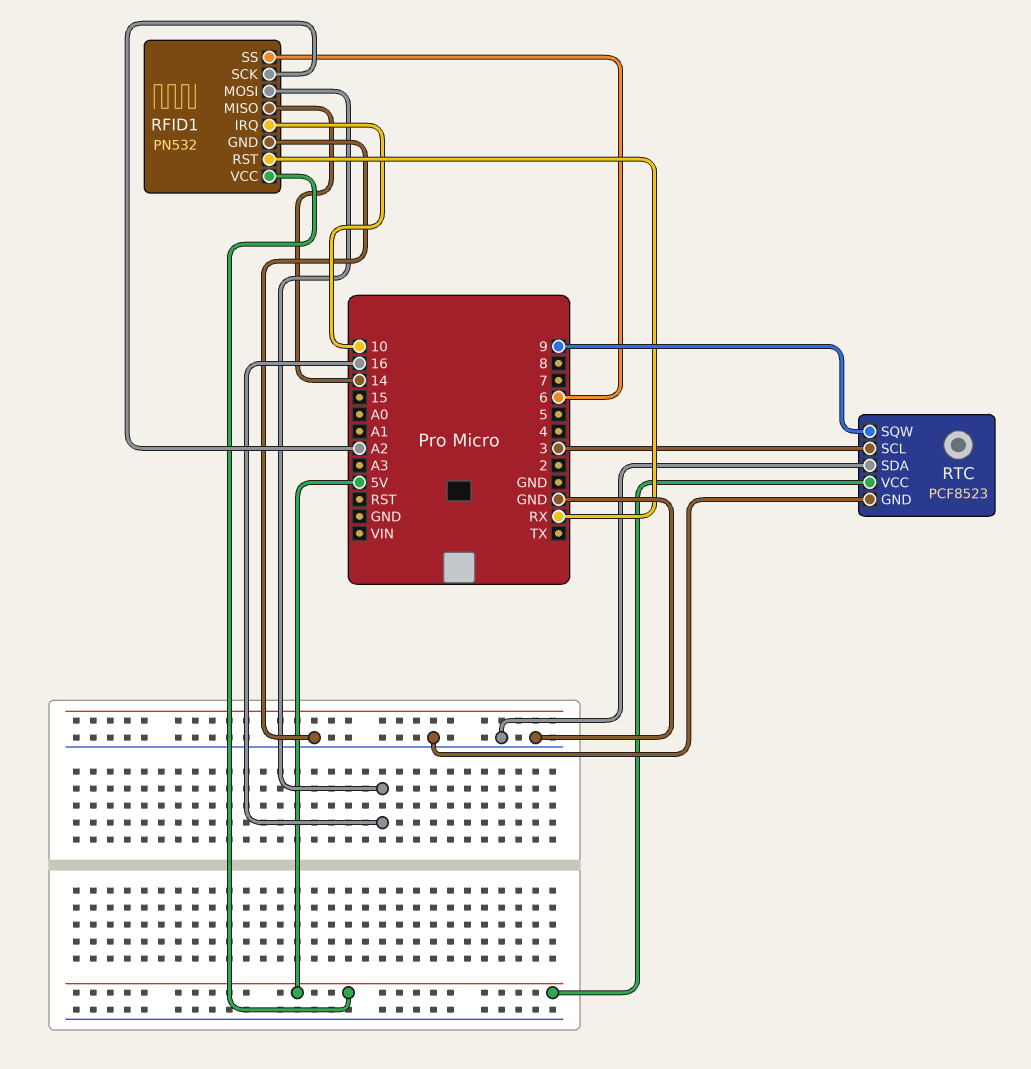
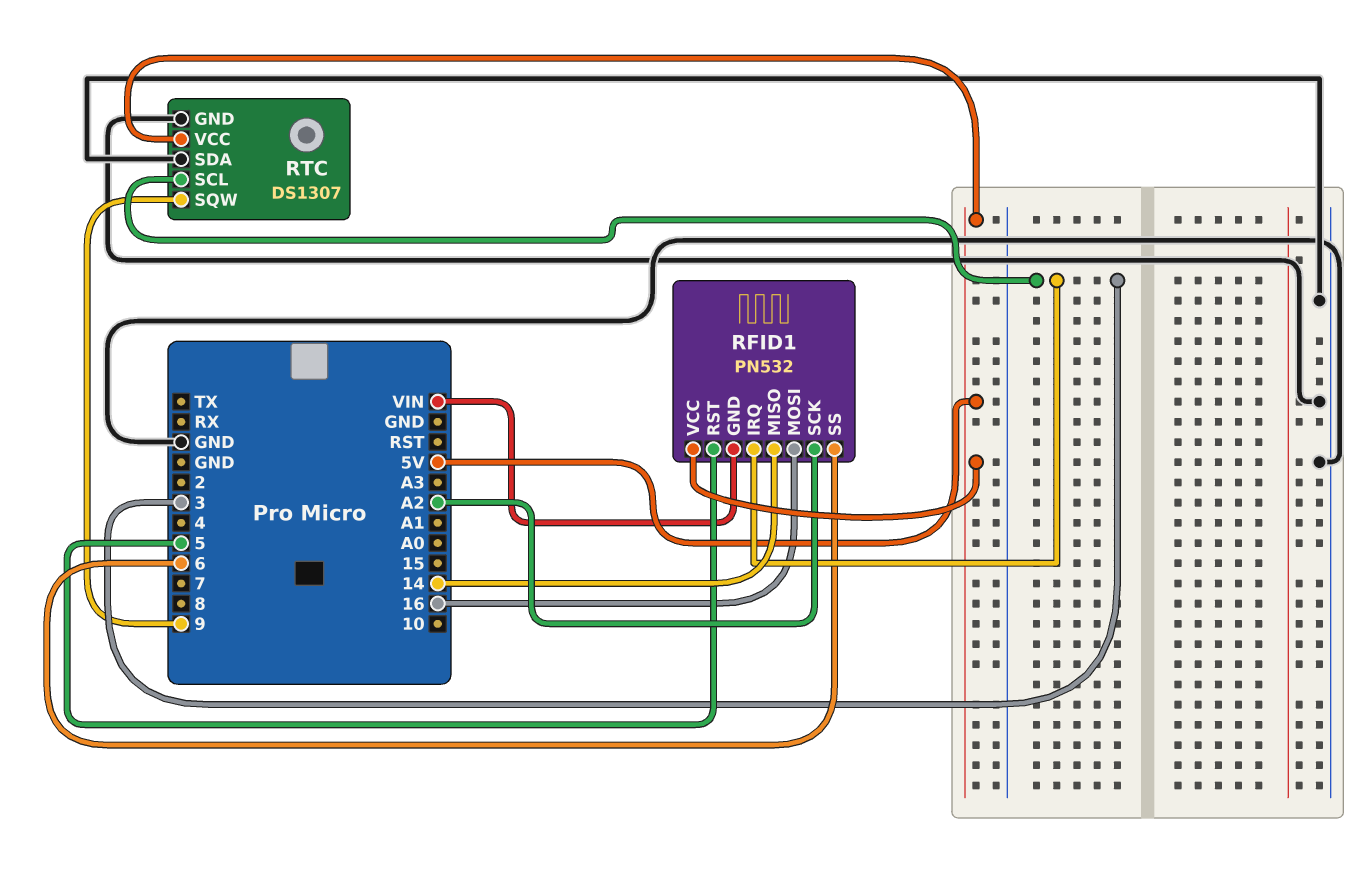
RFID1 pin GND: GND -> VIN
RFID1 pin IRQ: 10 -> 3
RFID1 pin RST: RX -> 5
RTC: PCF8523 -> DS1307

